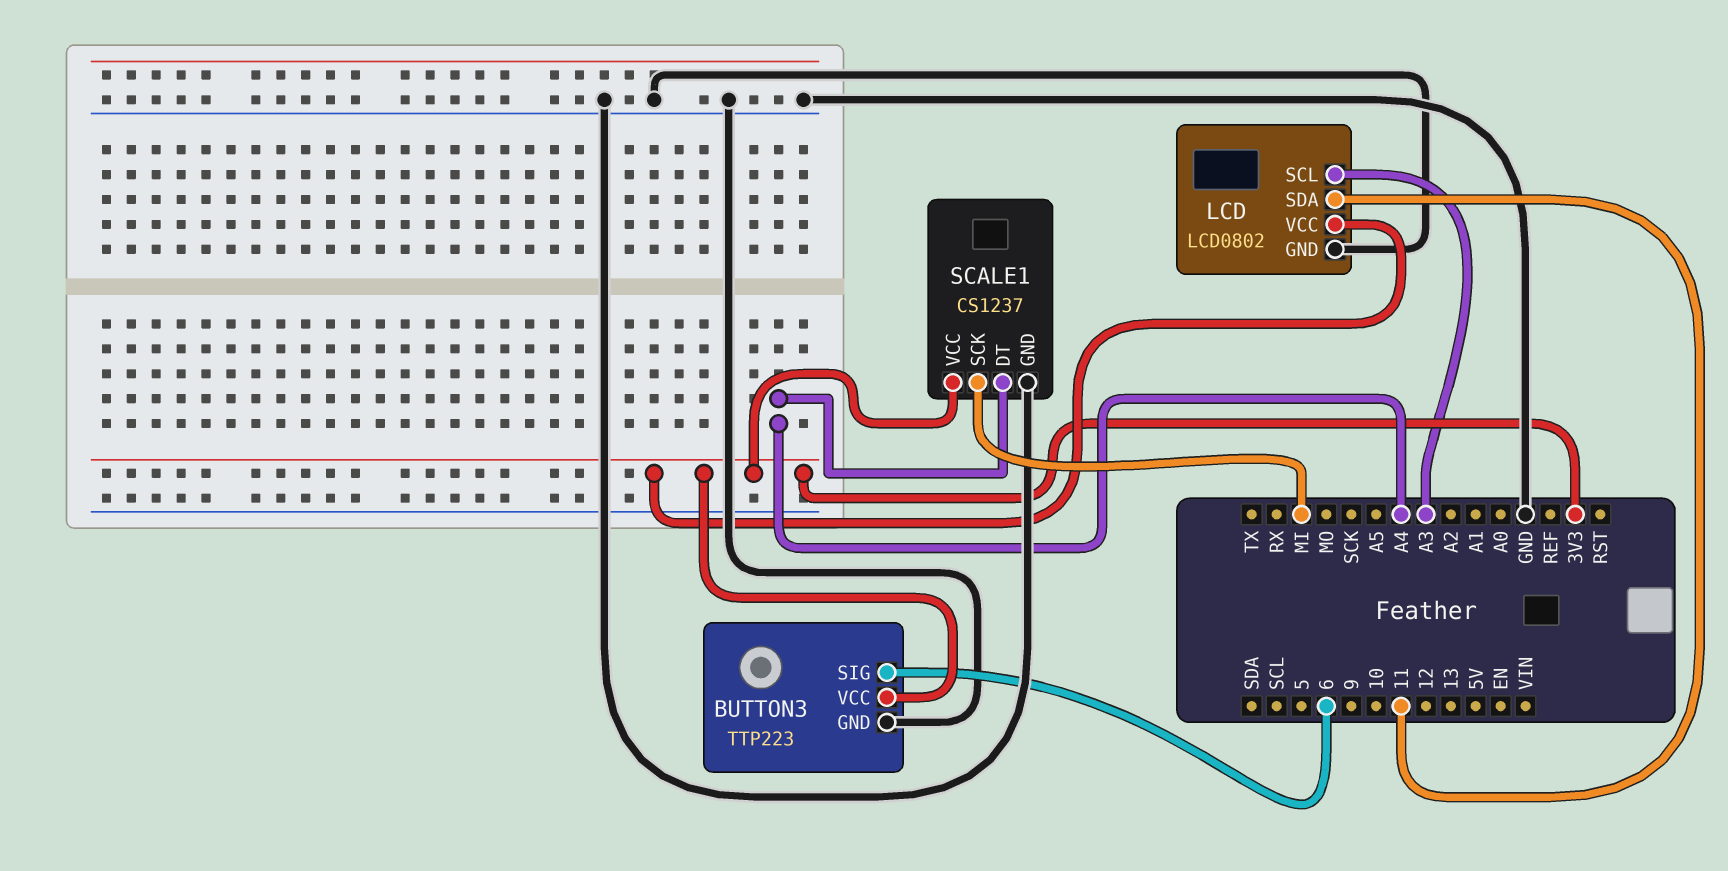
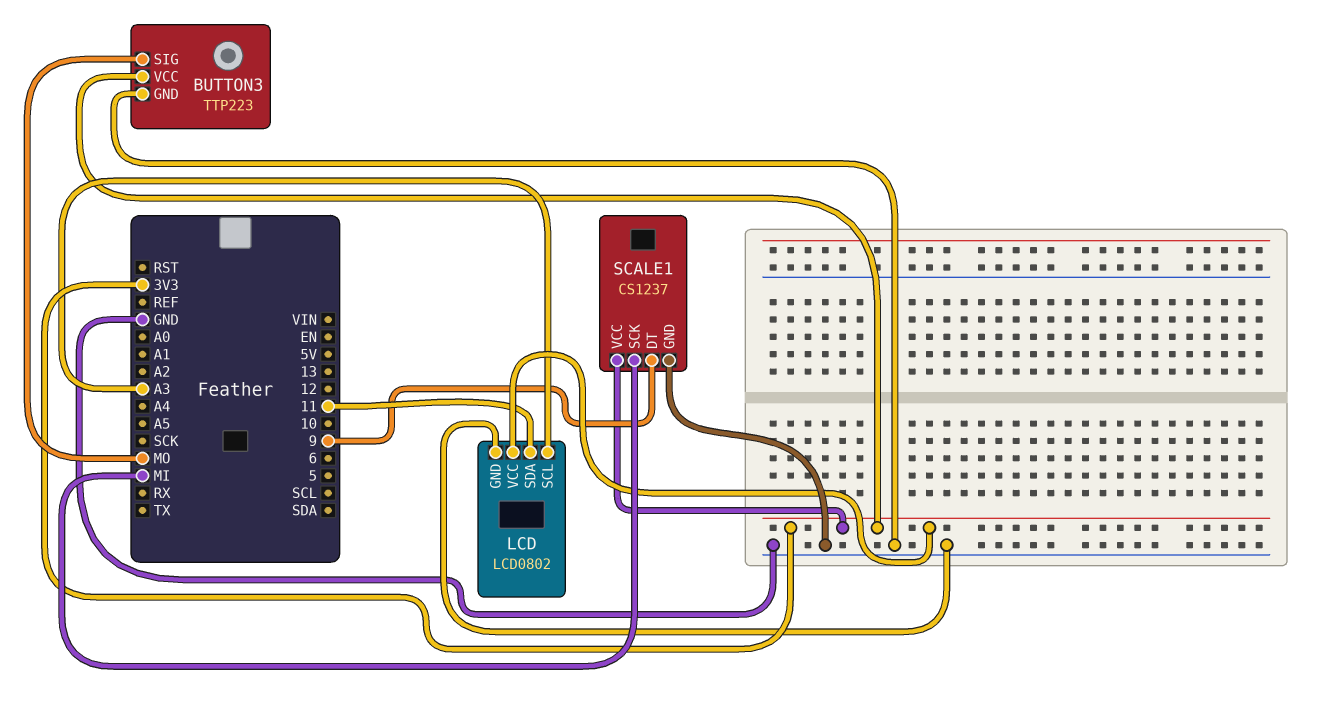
BUTTON3 pin SIG: 6 -> MO
SCALE1 pin DT: A4 -> 9

